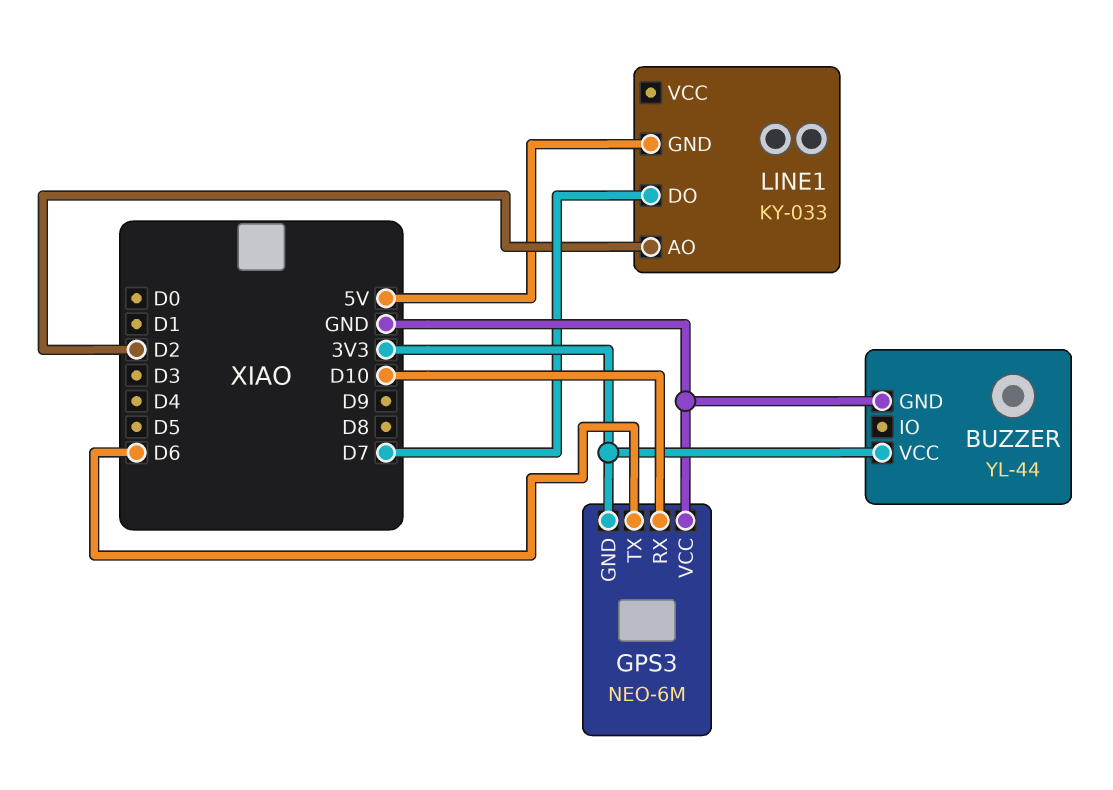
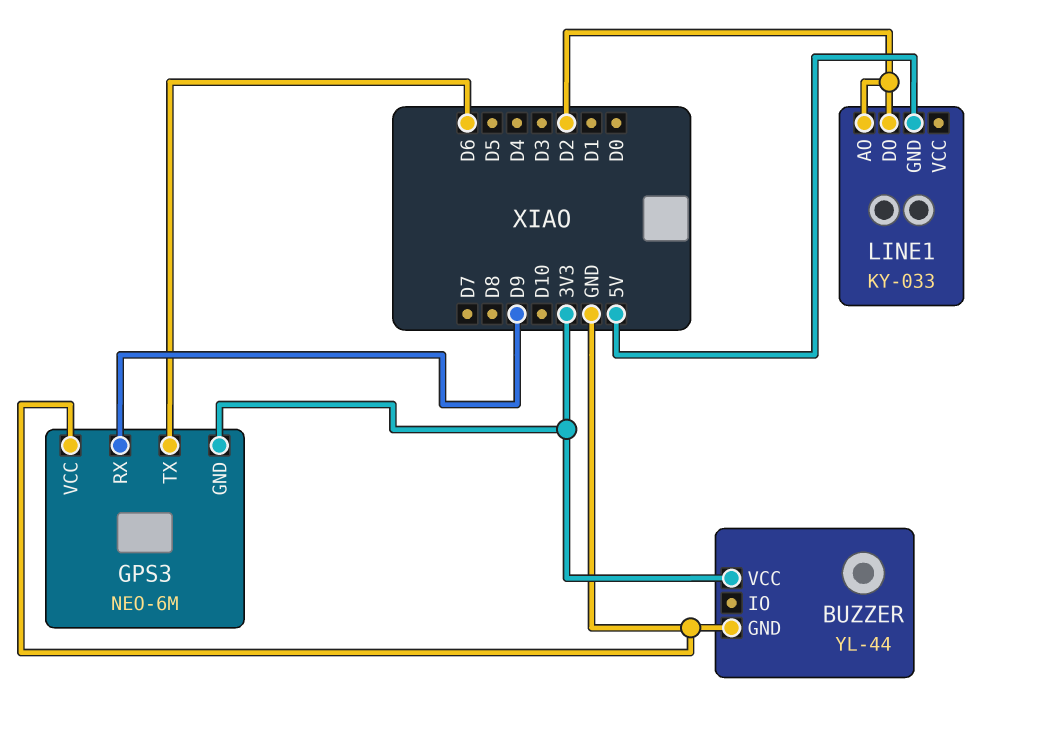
GPS3 pin RX: D10 -> D9
LINE1 pin DO: D7 -> D2

